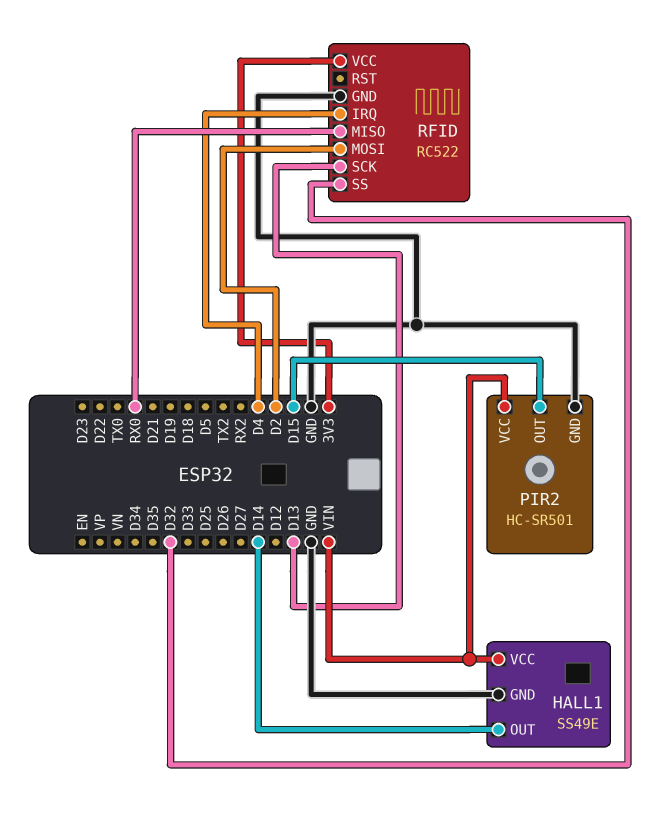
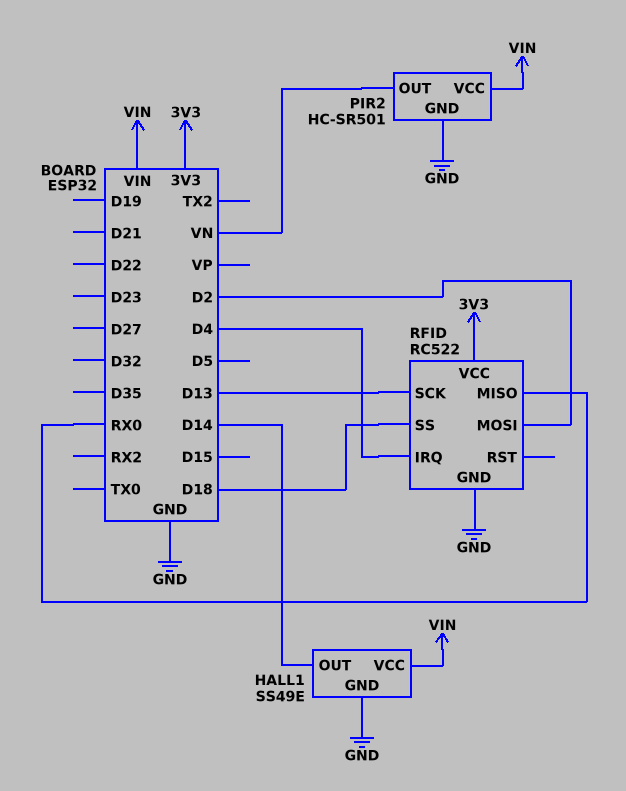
PIR2 pin OUT: D15 -> VN
RFID pin SS: D32 -> D18

